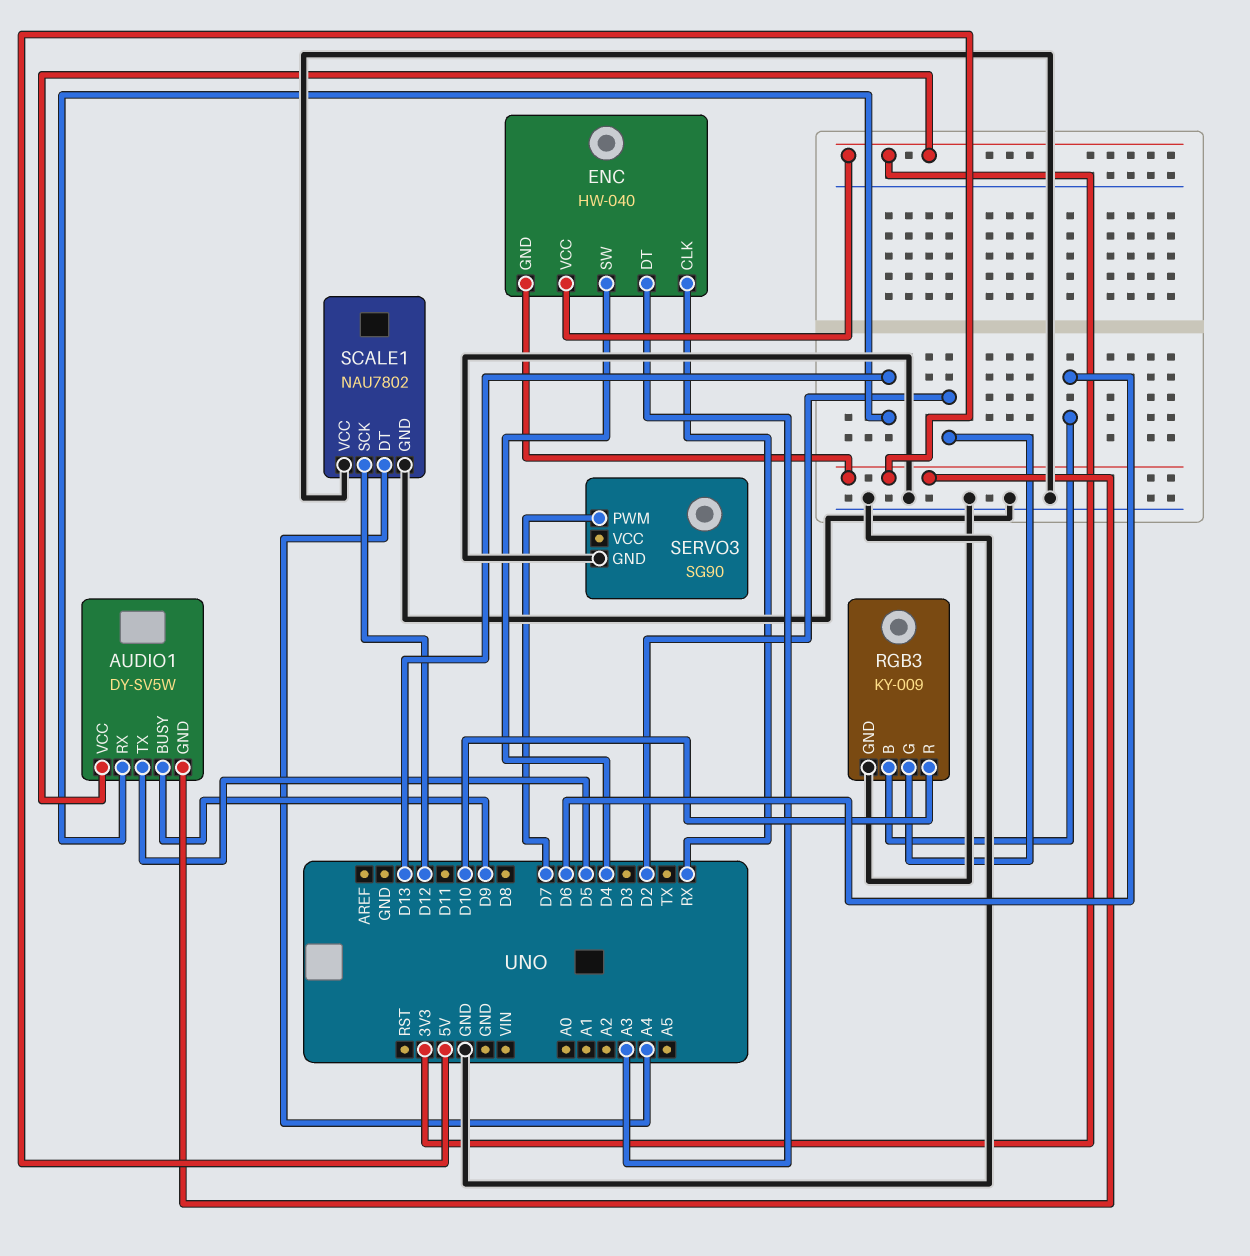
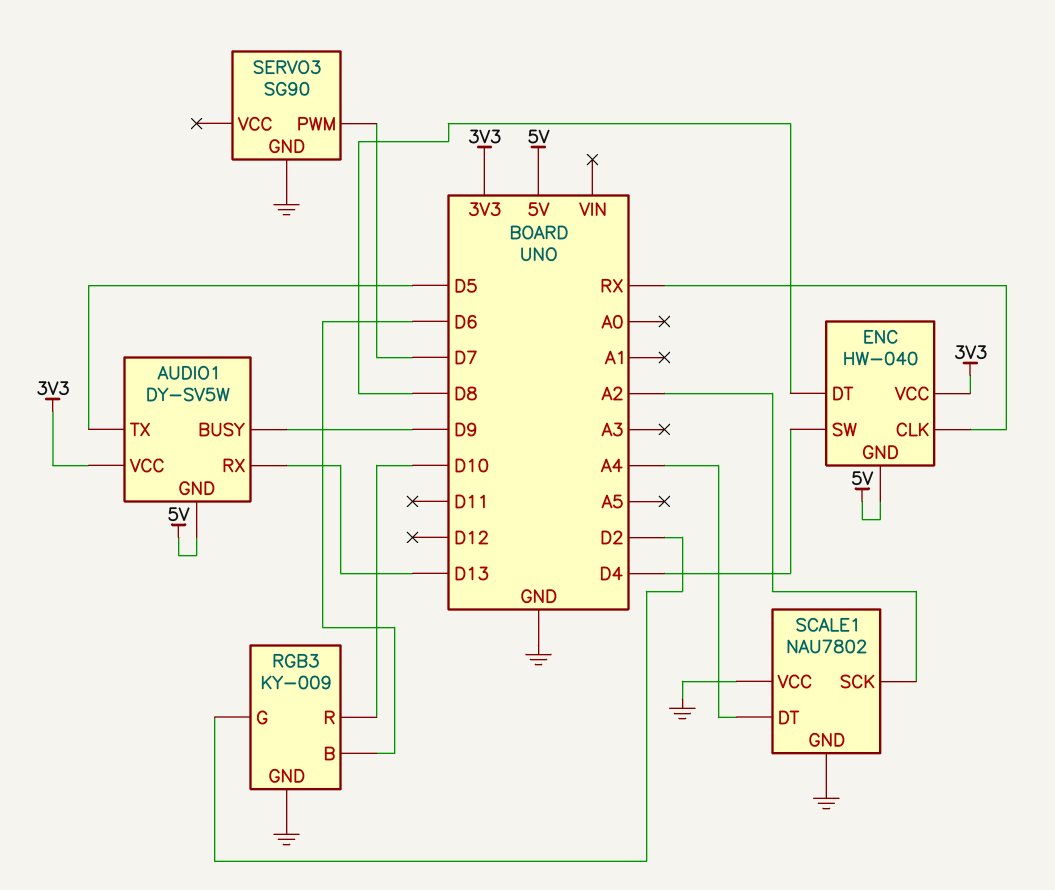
ENC pin DT: A3 -> D8
SCALE1 pin SCK: D12 -> A2

